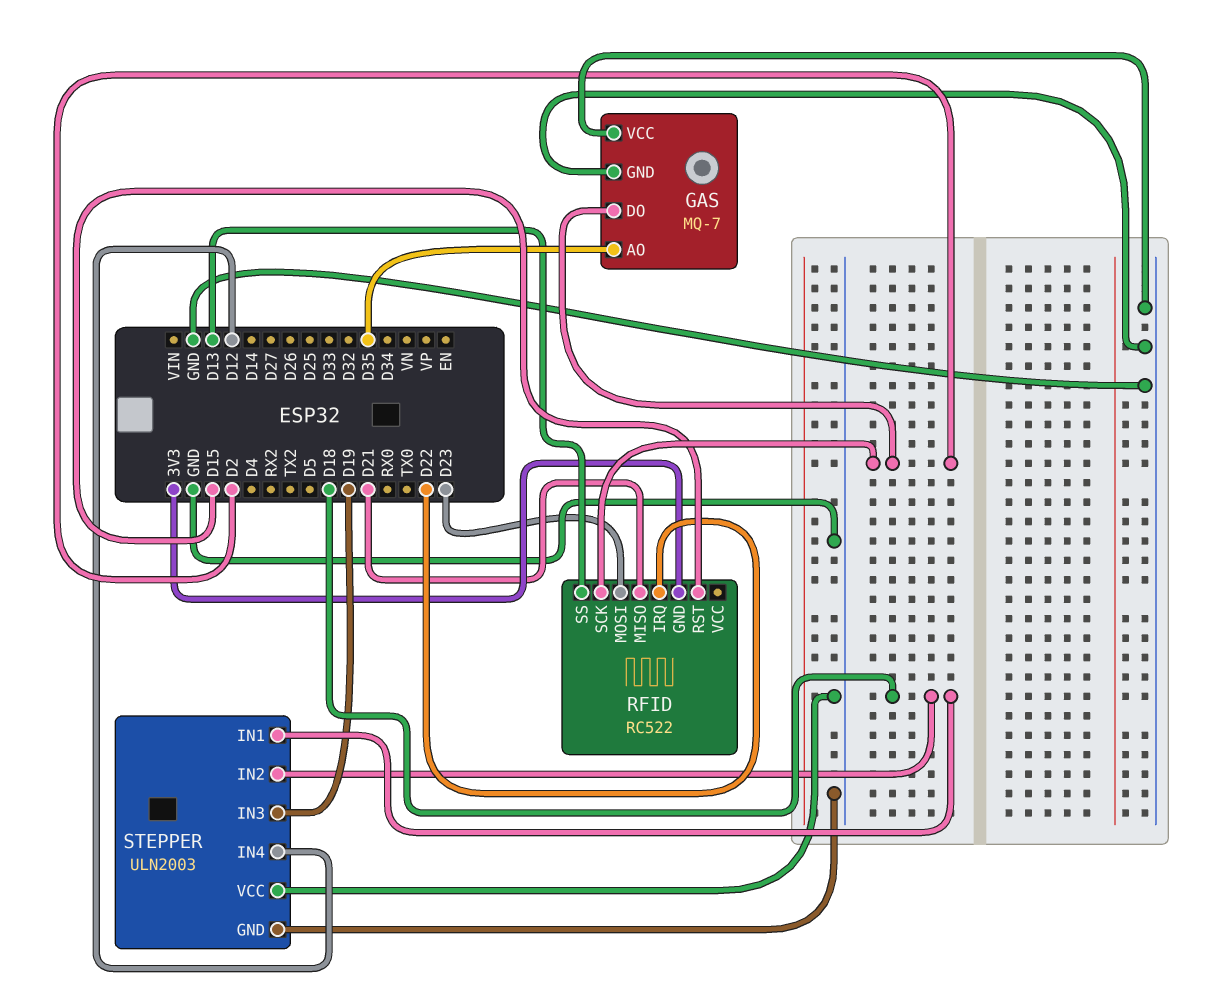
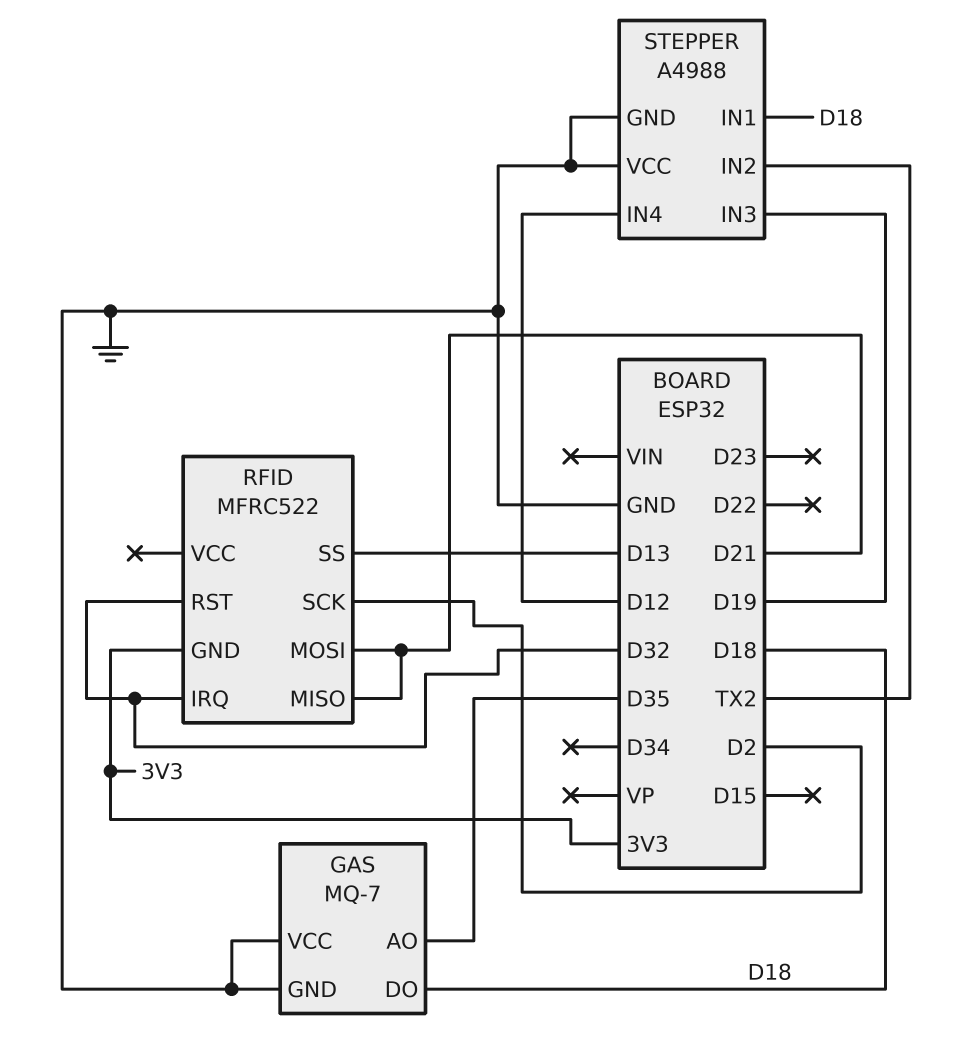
GAS pin DO: D2 -> D18
RFID: RC522 -> MFRC522
RFID pin IRQ: D22 -> D32
RFID pin MOSI: D23 -> D21
RFID pin RST: D15 -> D32
STEPPER: ULN2003 -> A4988
STEPPER pin IN2: D18 -> TX2

